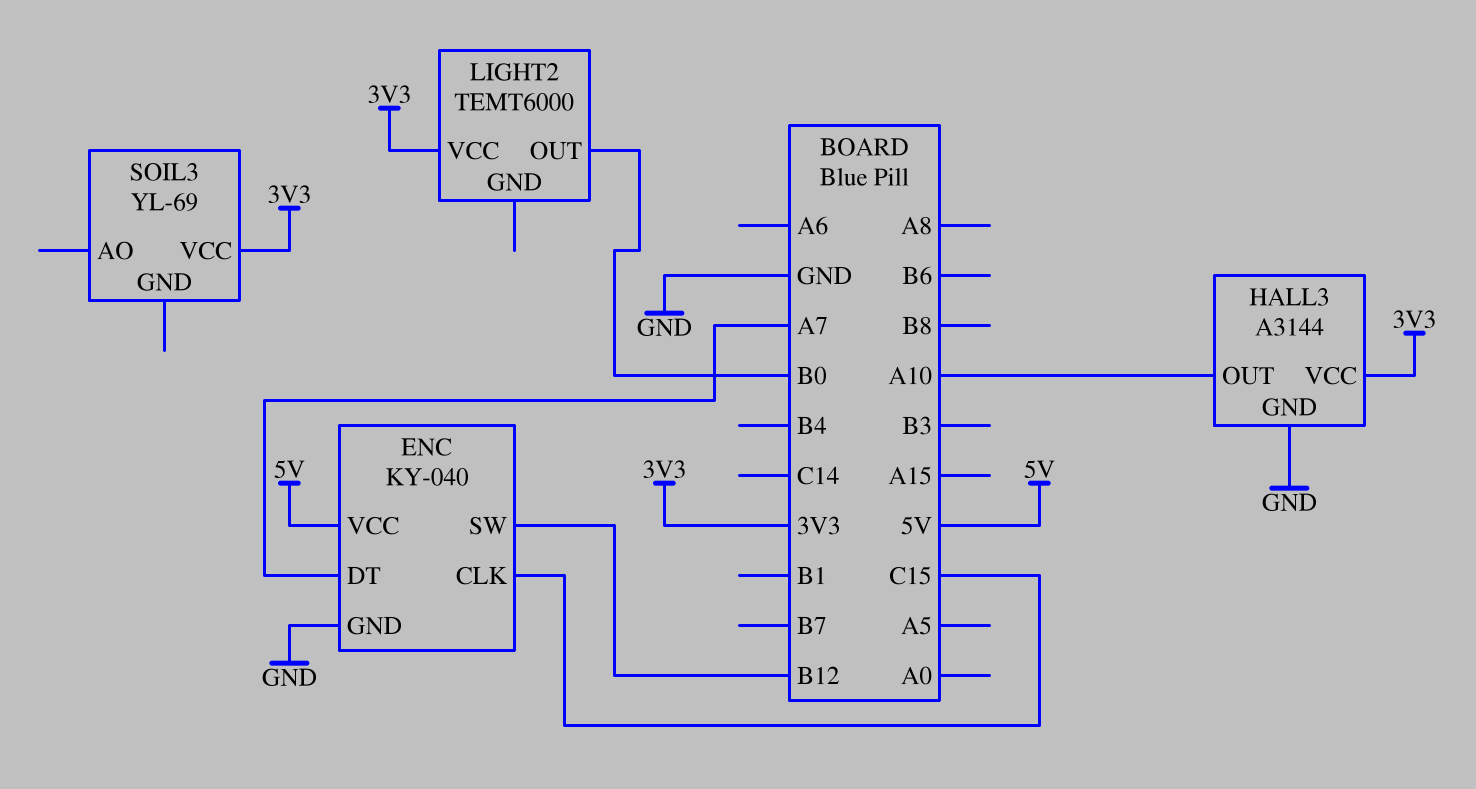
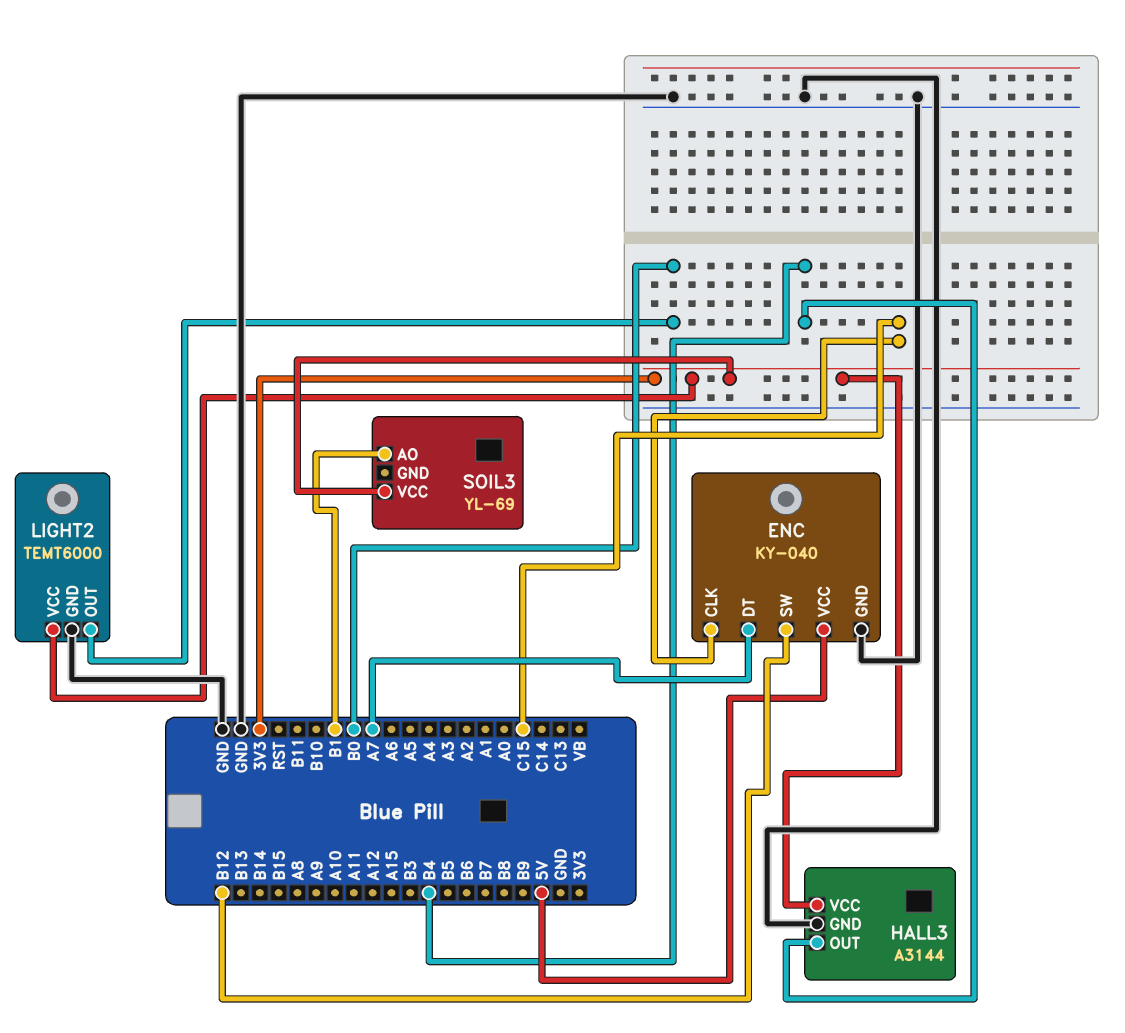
HALL3 pin OUT: A10 -> B4
LIGHT2 pin GND: none -> GND
SOIL3 pin AO: none -> B1

